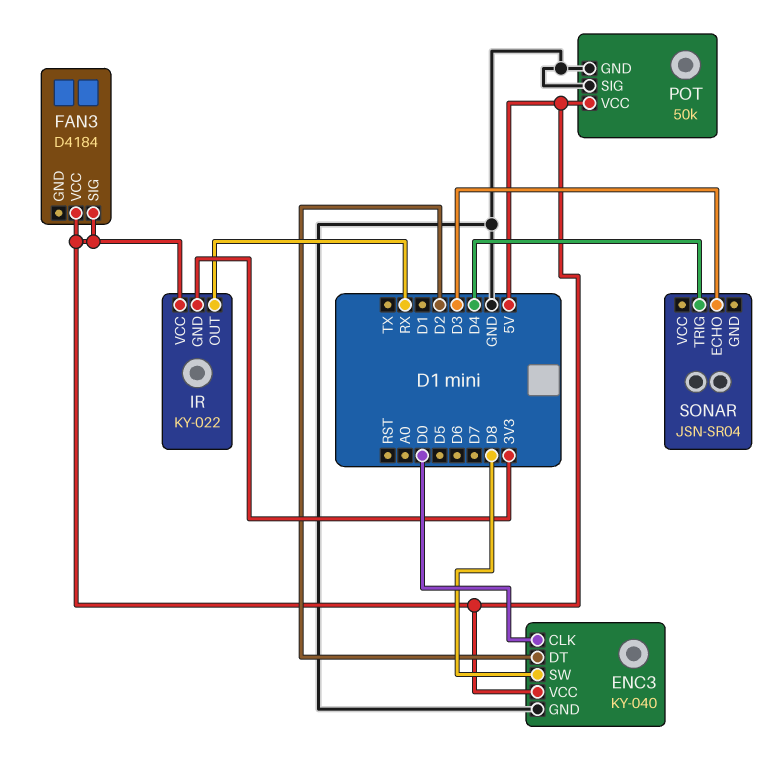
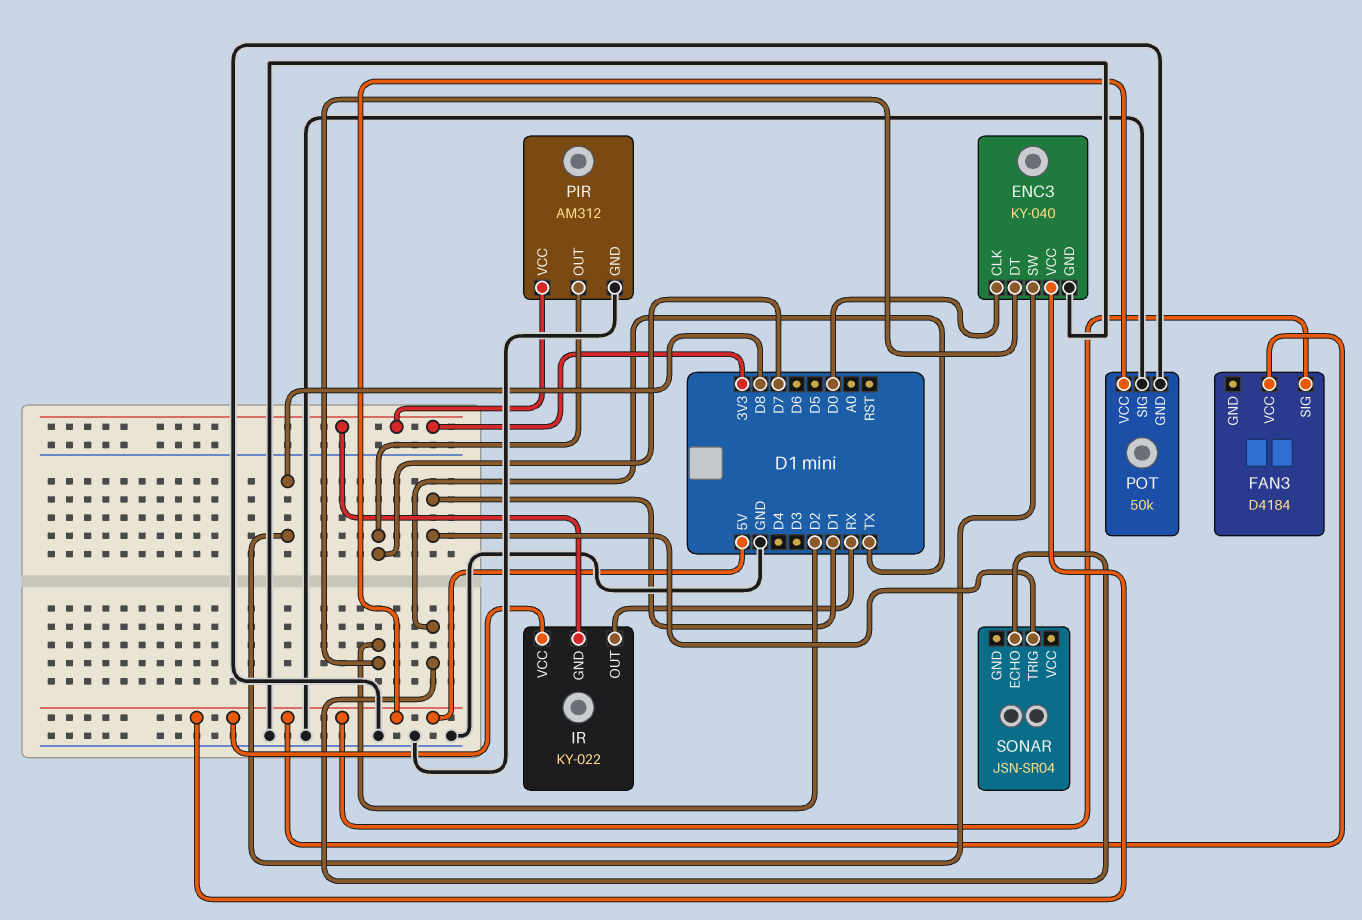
PIR: none -> AM312
PIR pin GND: none -> GND
PIR pin OUT: none -> D7
PIR pin VCC: none -> 3V3
SONAR pin ECHO: D3 -> TX
SONAR pin TRIG: D4 -> D1

